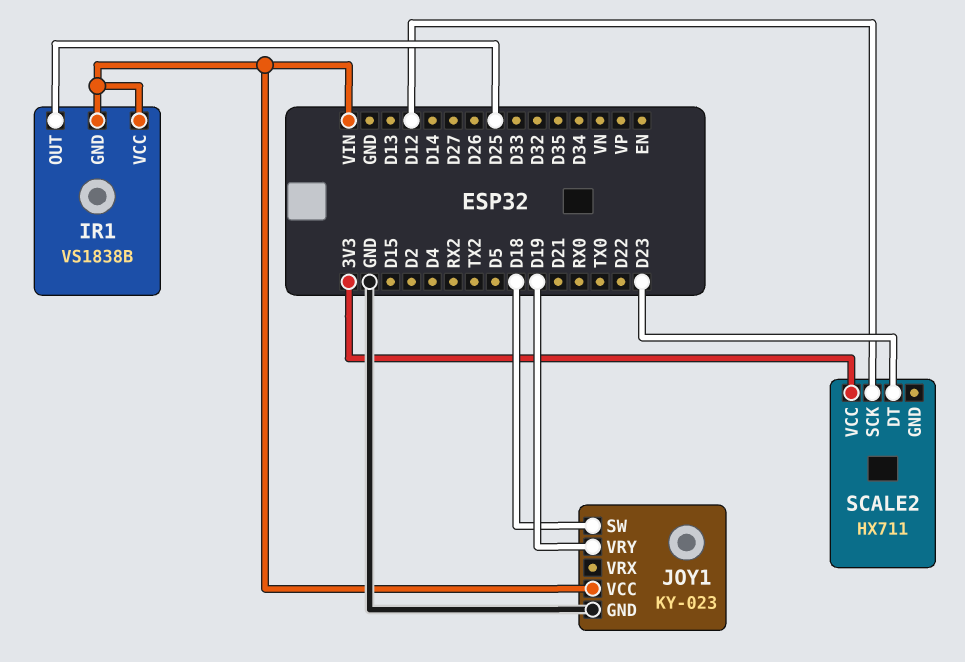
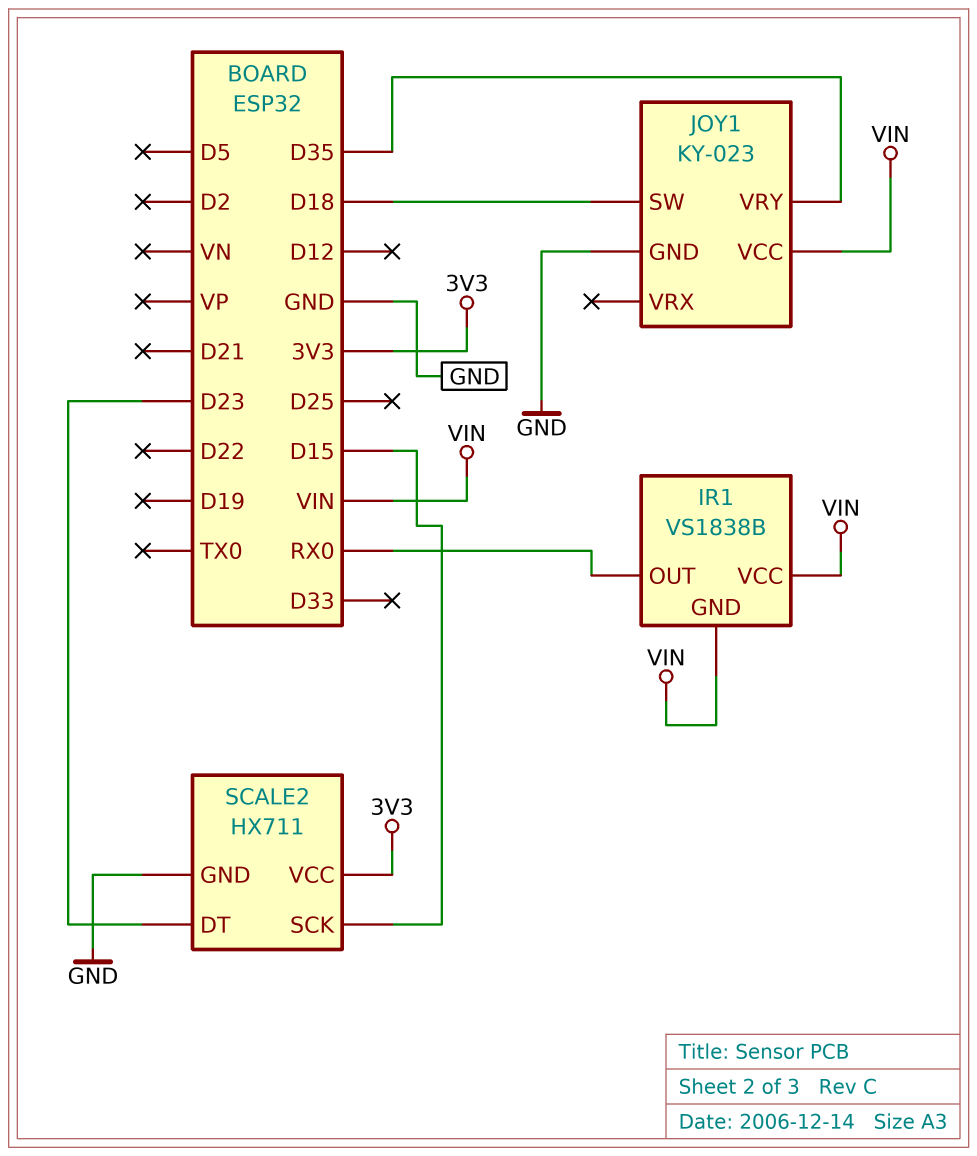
IR1 pin OUT: D25 -> RX0
JOY1 pin VRY: D19 -> D35
SCALE2 pin GND: none -> GND
SCALE2 pin SCK: D12 -> D15

